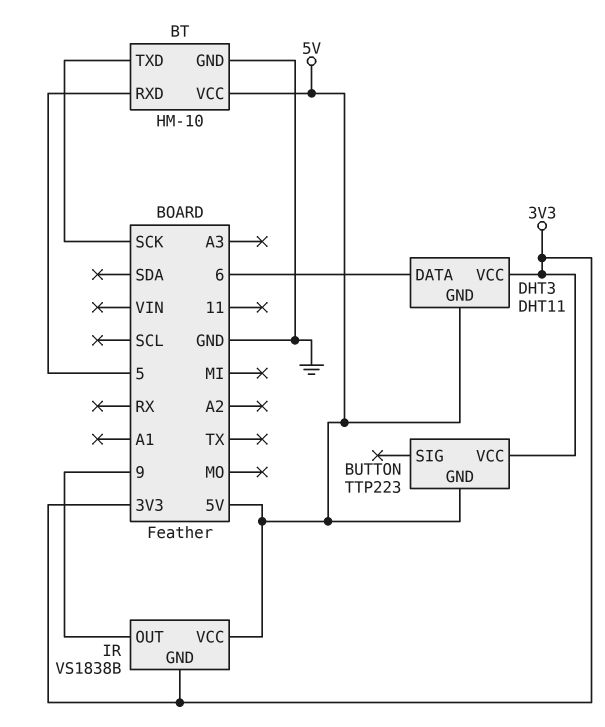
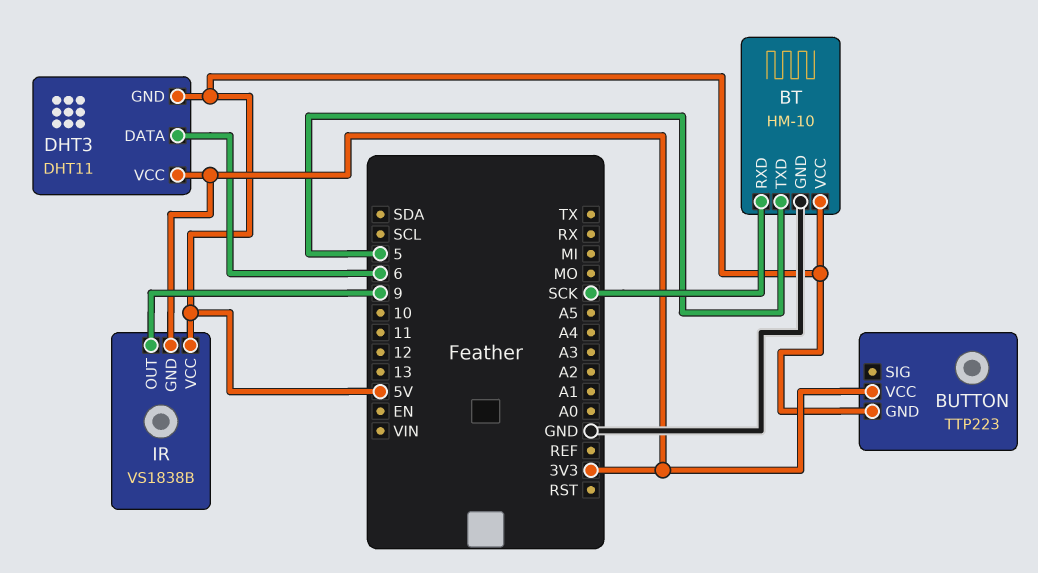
BT pin RXD: 5 -> SCK
BT pin TXD: SCK -> 5

